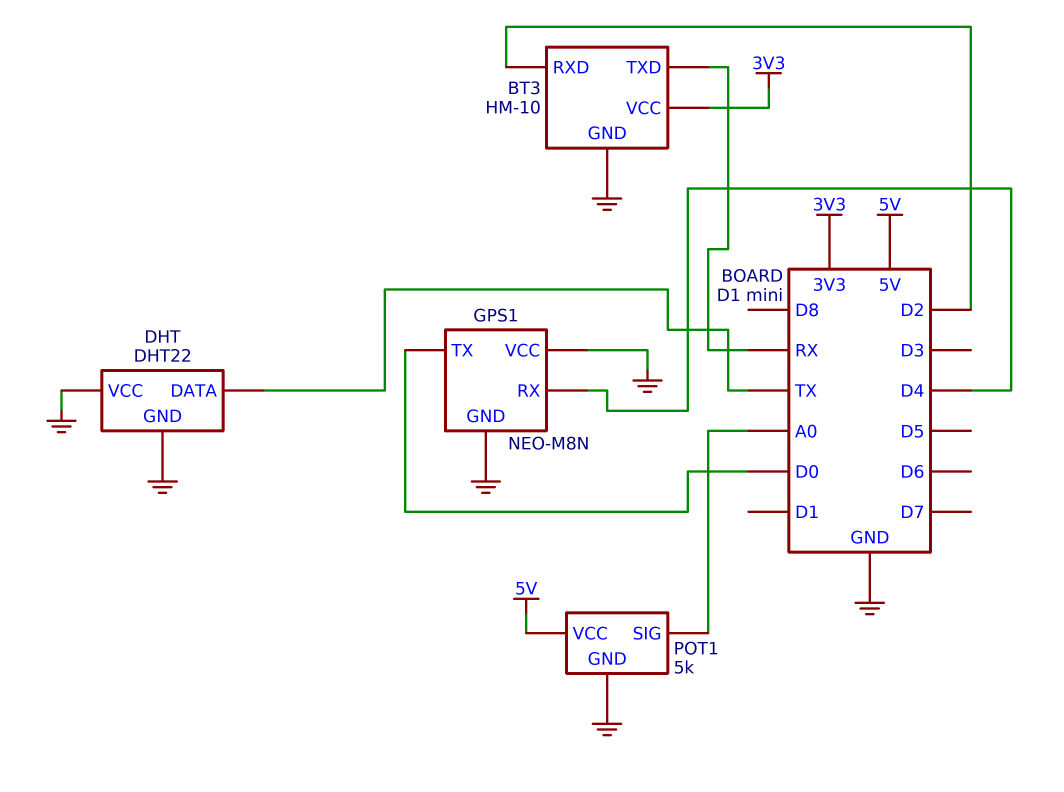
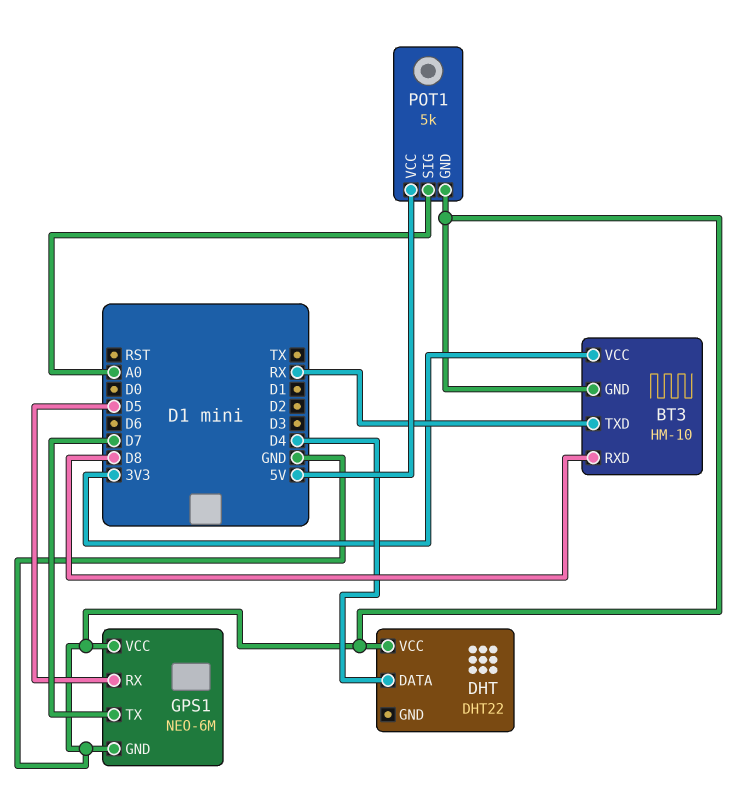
BT3 pin RXD: D2 -> D8
DHT pin DATA: TX -> D4
DHT pin GND: GND -> none
GPS1: NEO-M8N -> NEO-6M
GPS1 pin RX: D4 -> D5
GPS1 pin TX: D0 -> D7

